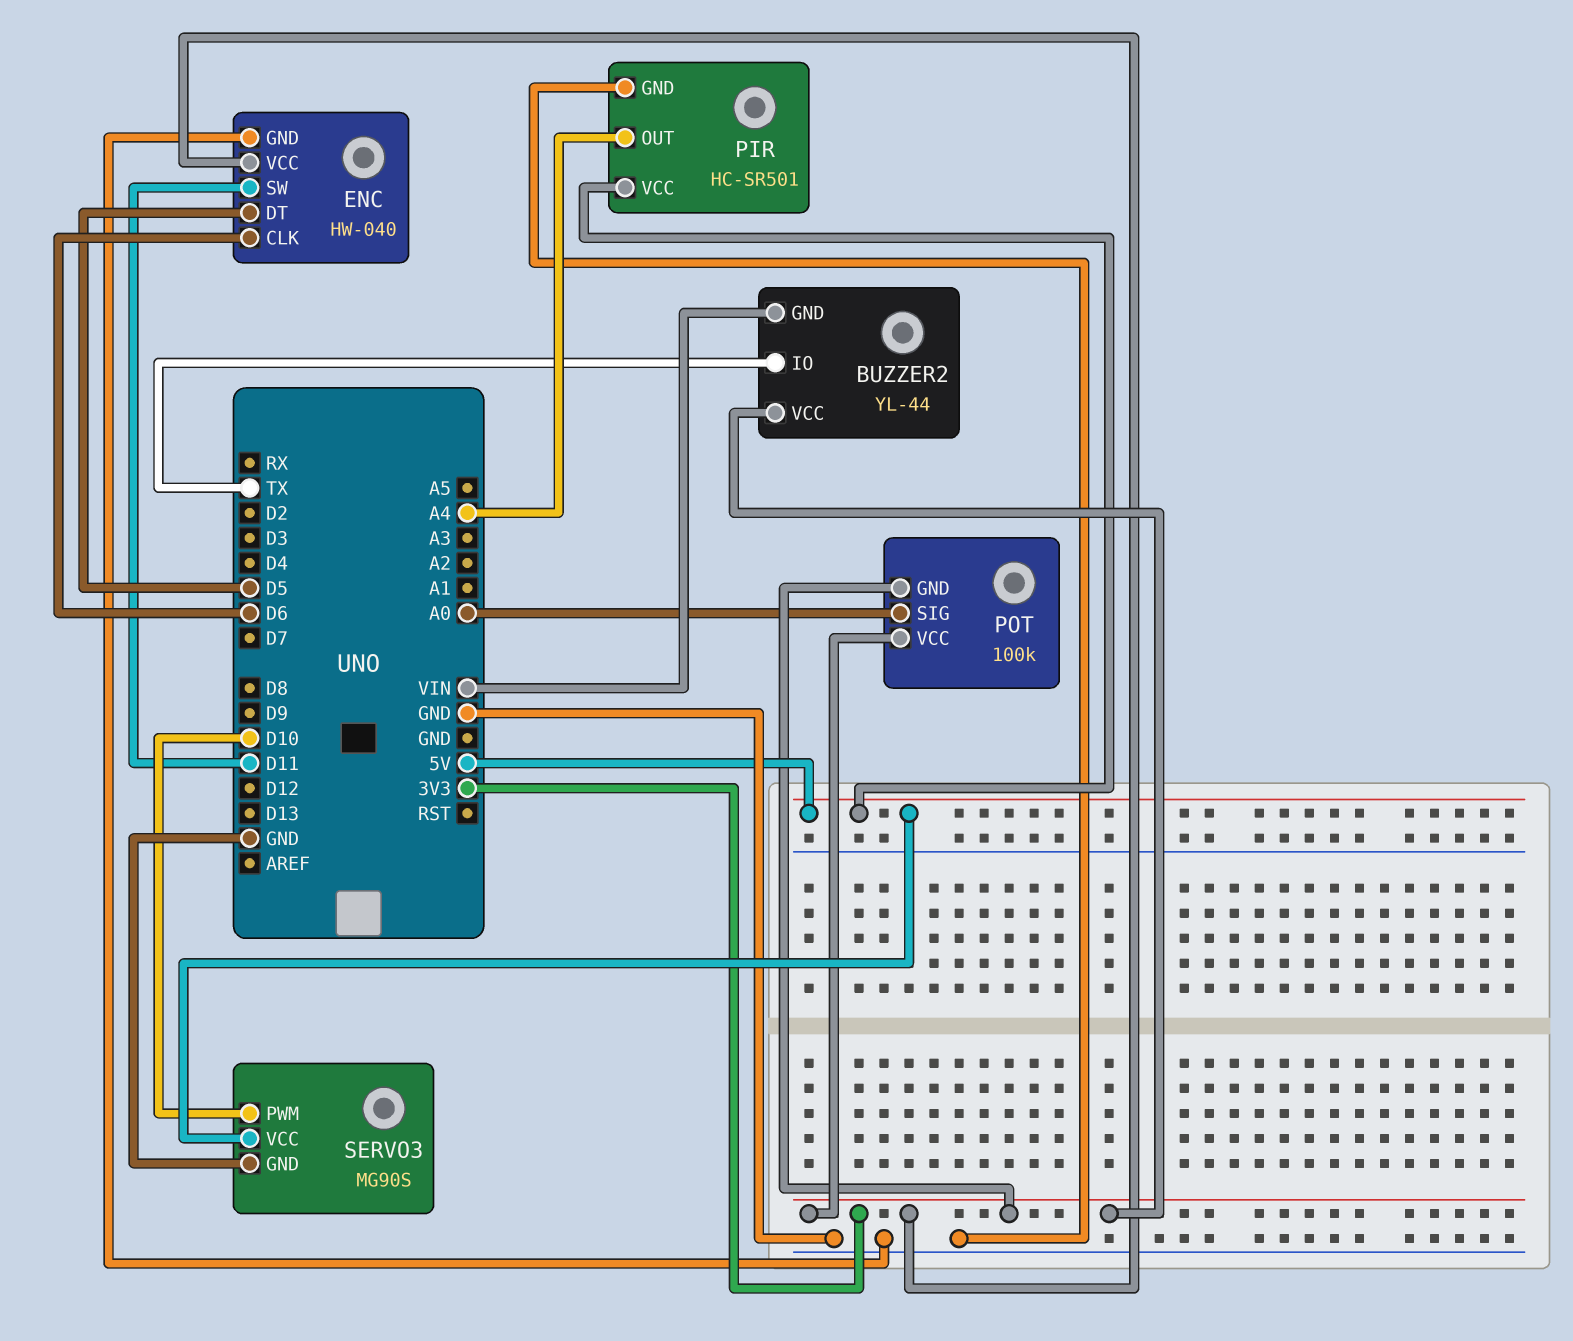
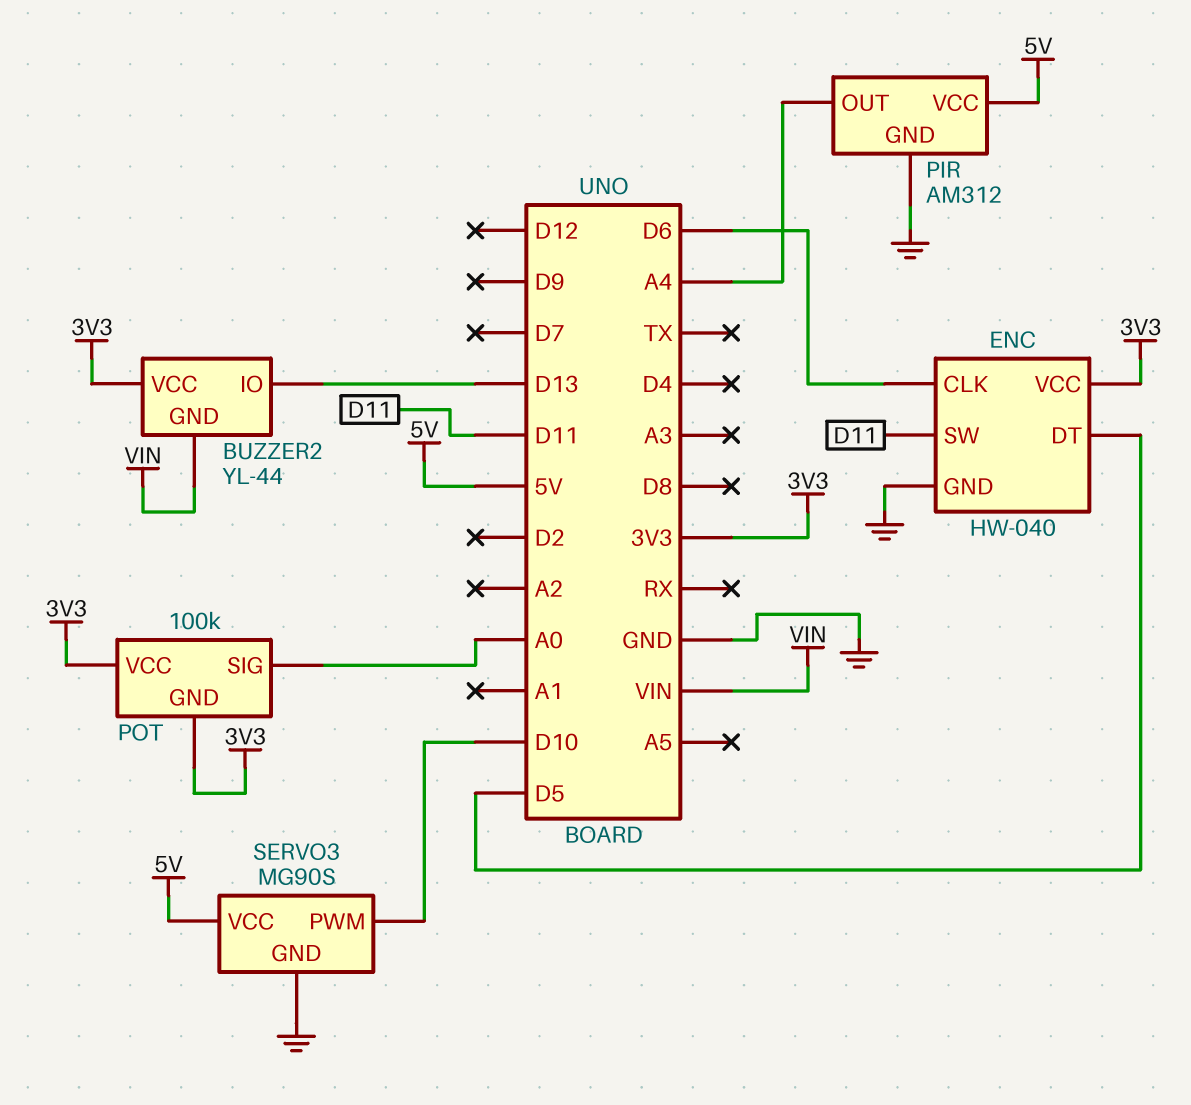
BUZZER2 pin IO: TX -> D13
PIR: HC-SR501 -> AM312

